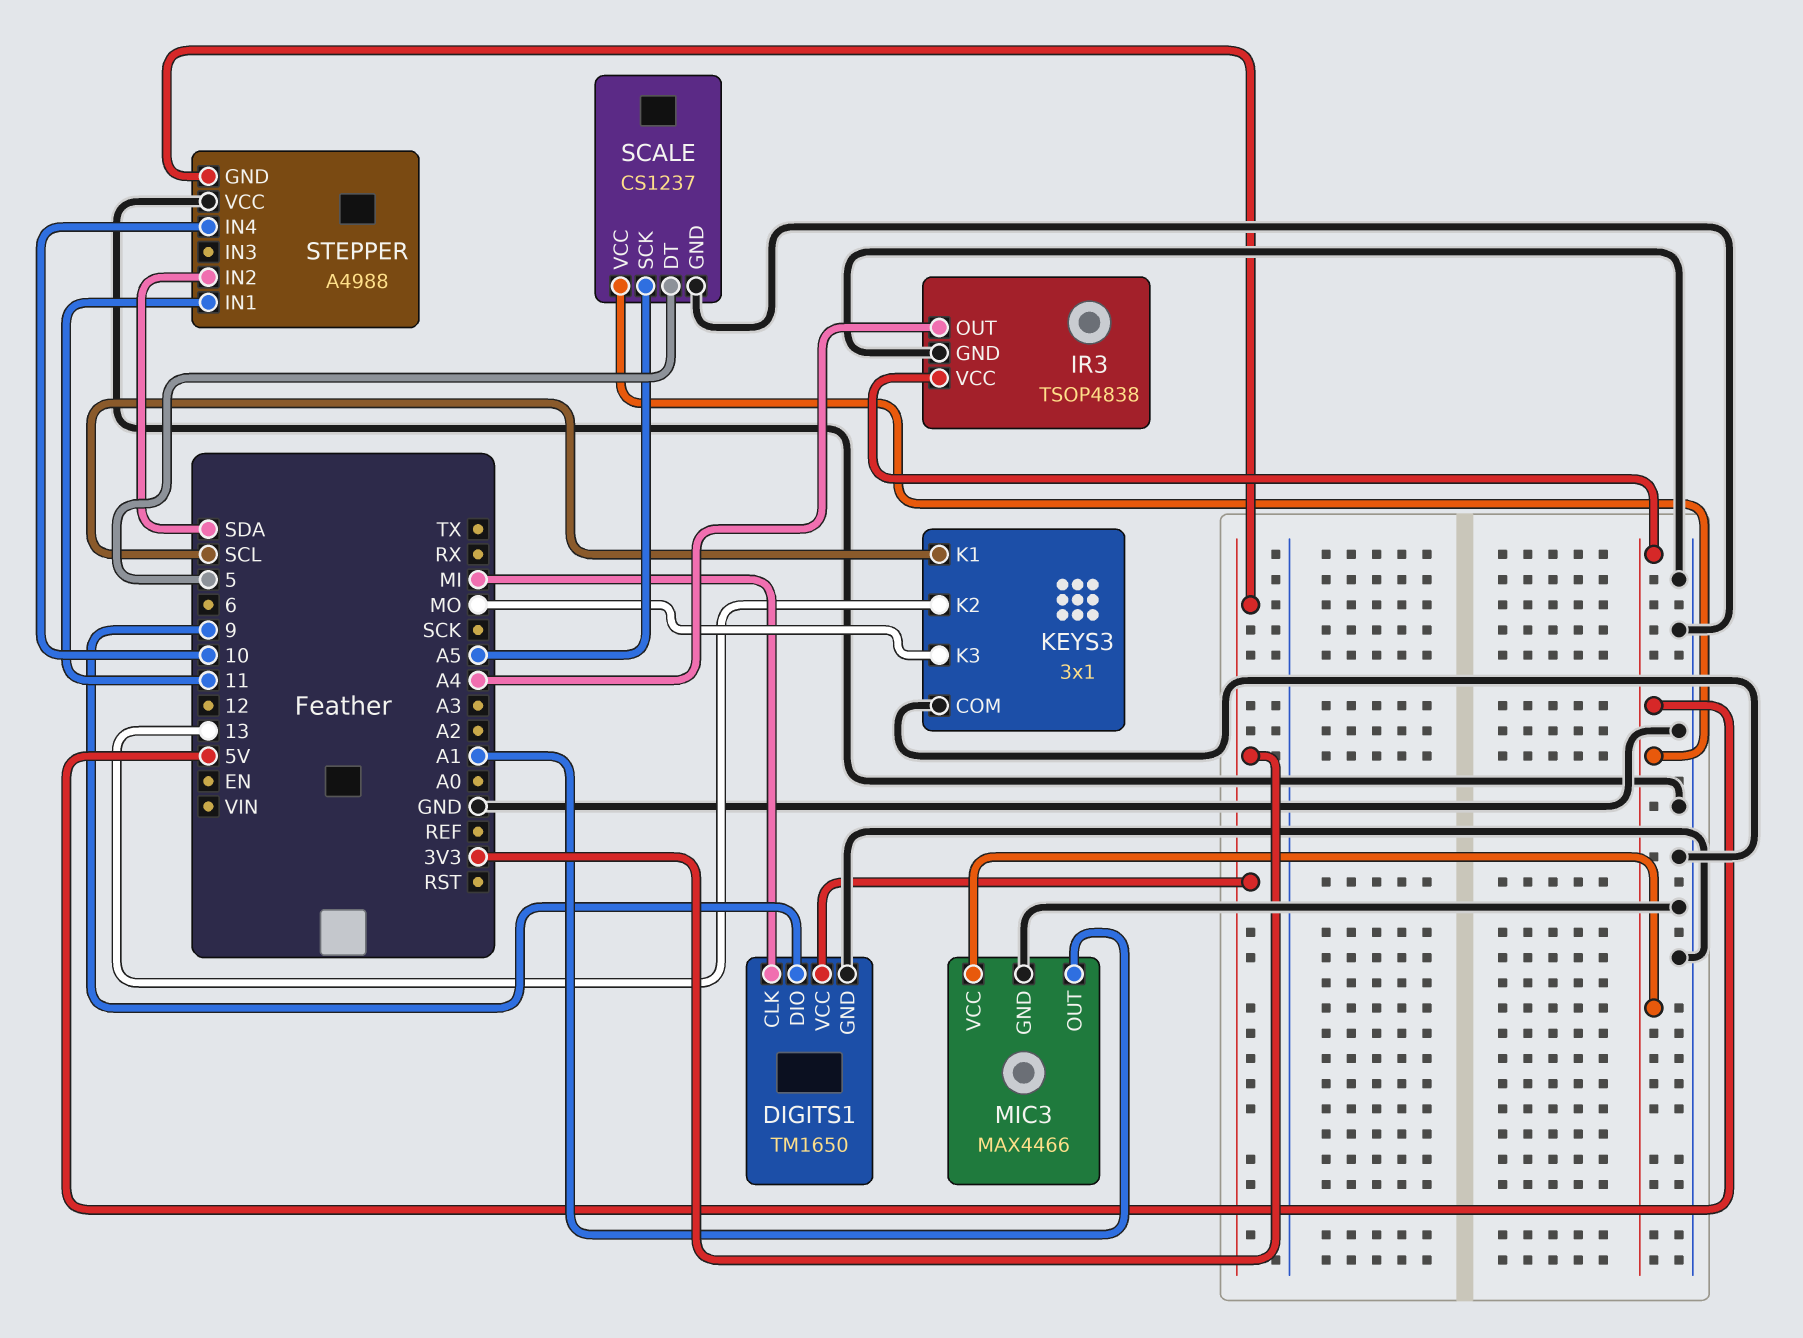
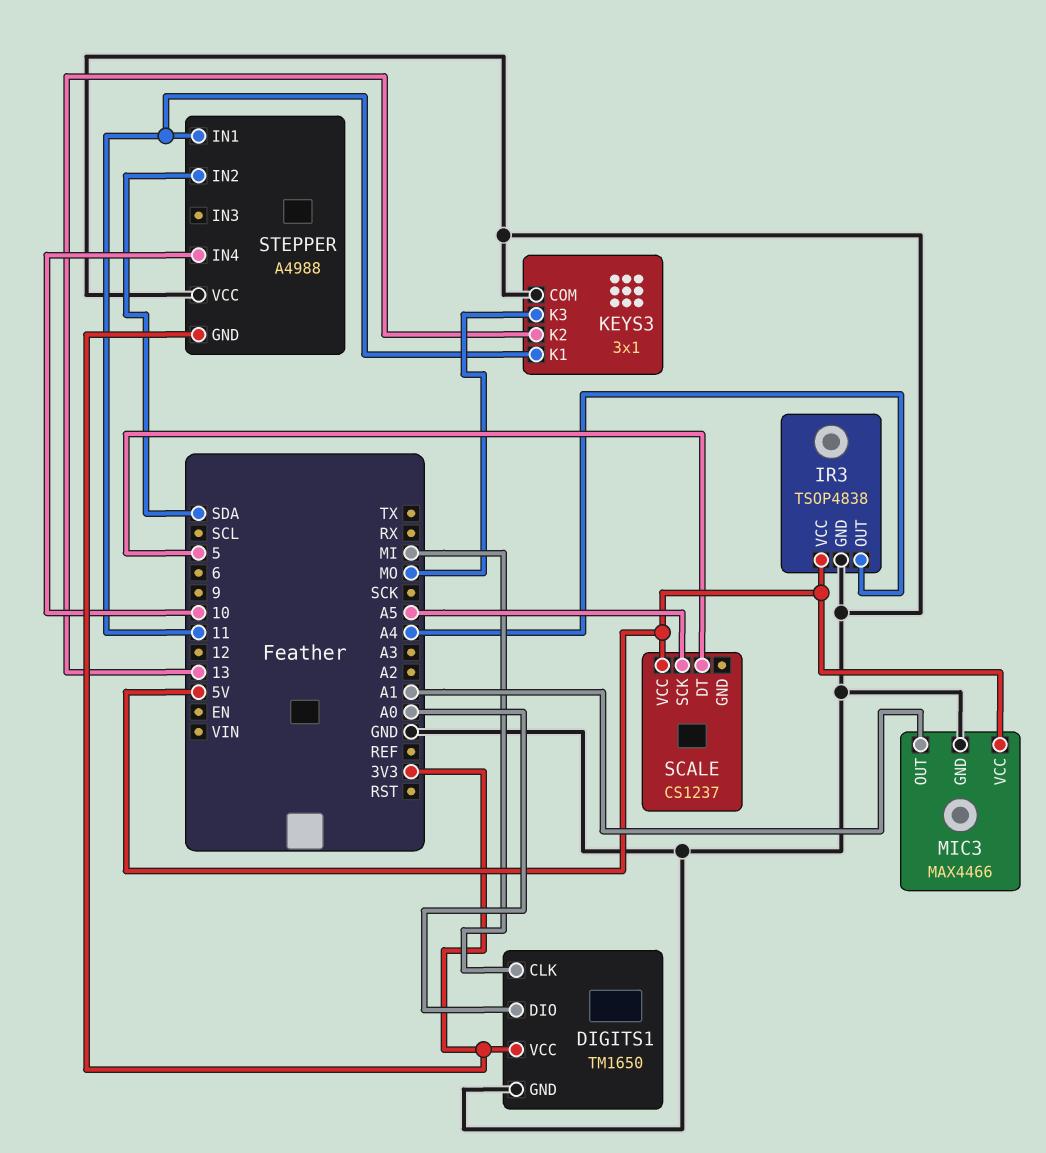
DIGITS1 pin DIO: 9 -> A0
KEYS3 pin K1: SCL -> 11
SCALE pin GND: GND -> none

